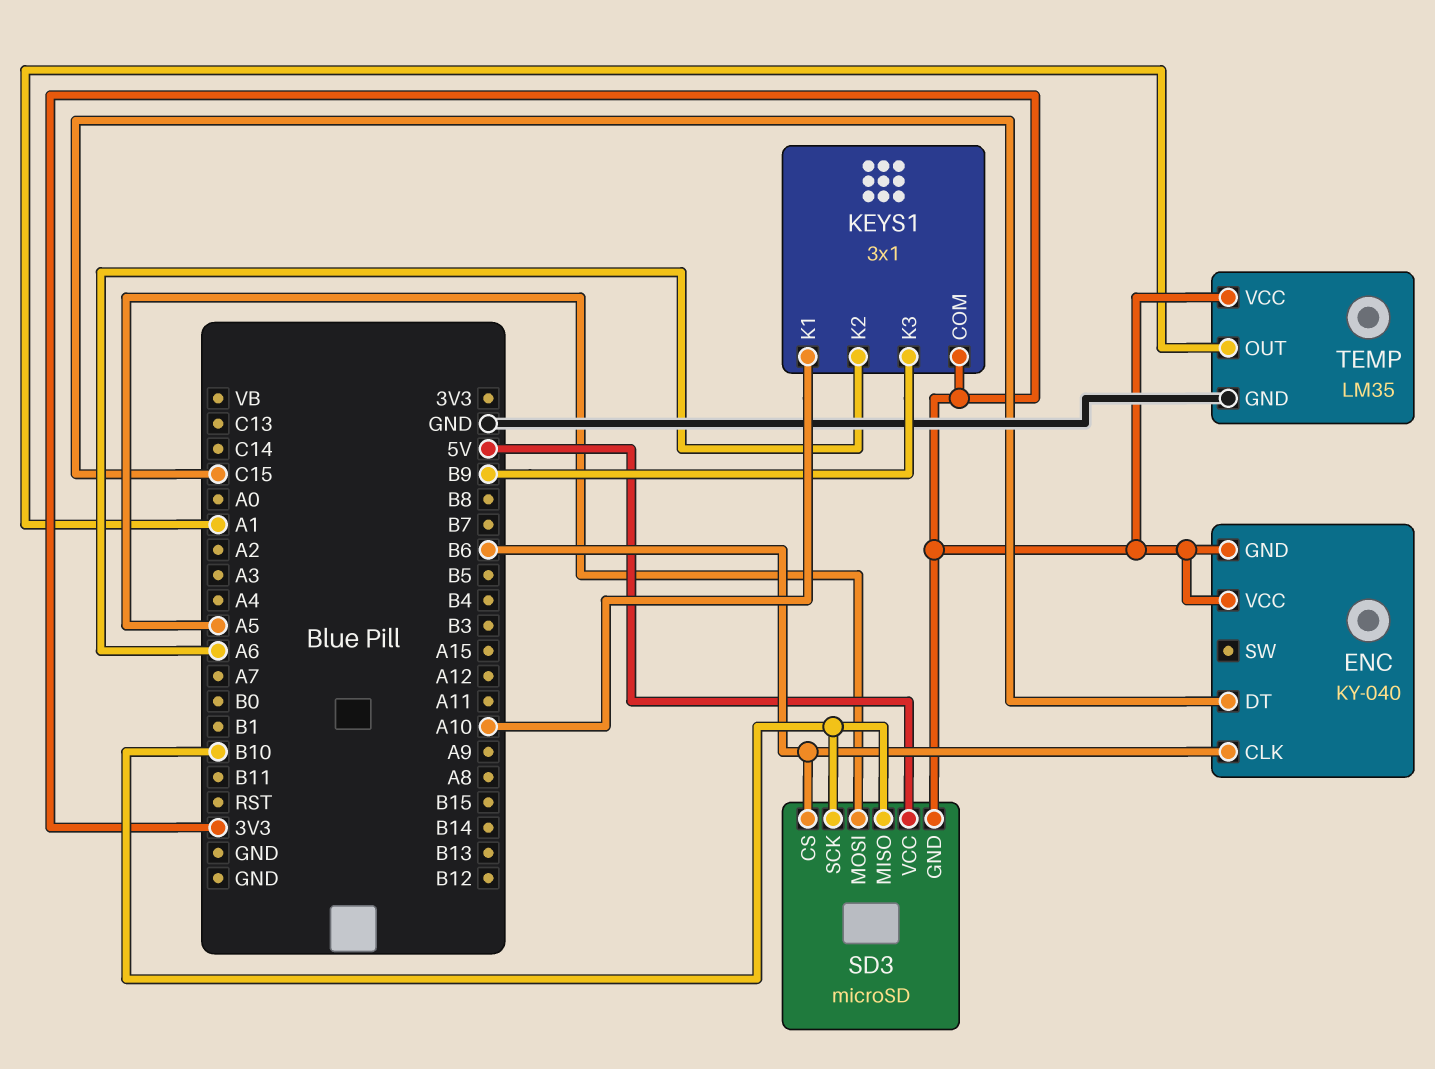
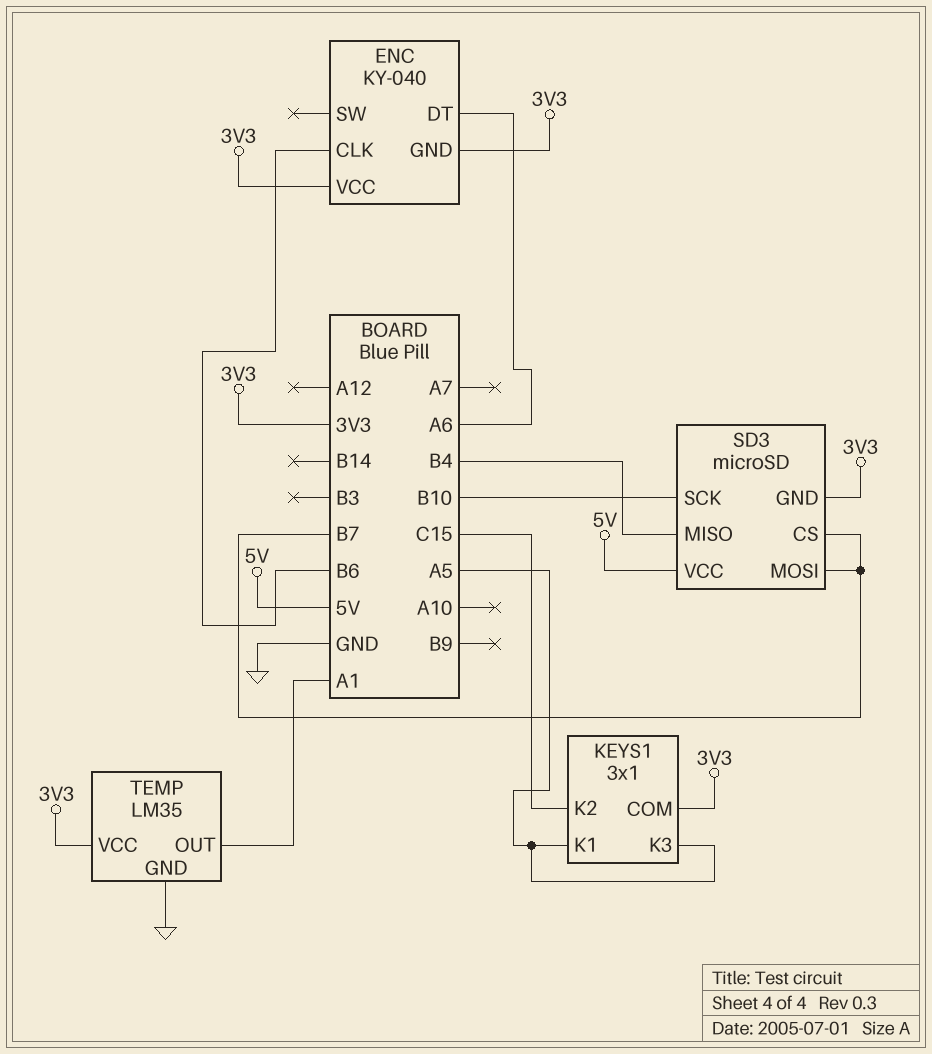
ENC pin DT: C15 -> A6
KEYS1 pin K1: A10 -> A5
KEYS1 pin K2: A6 -> C15
KEYS1 pin K3: B9 -> A5
SD3 pin CS: B6 -> B7
SD3 pin MISO: B10 -> B4
SD3 pin MOSI: A5 -> B7

